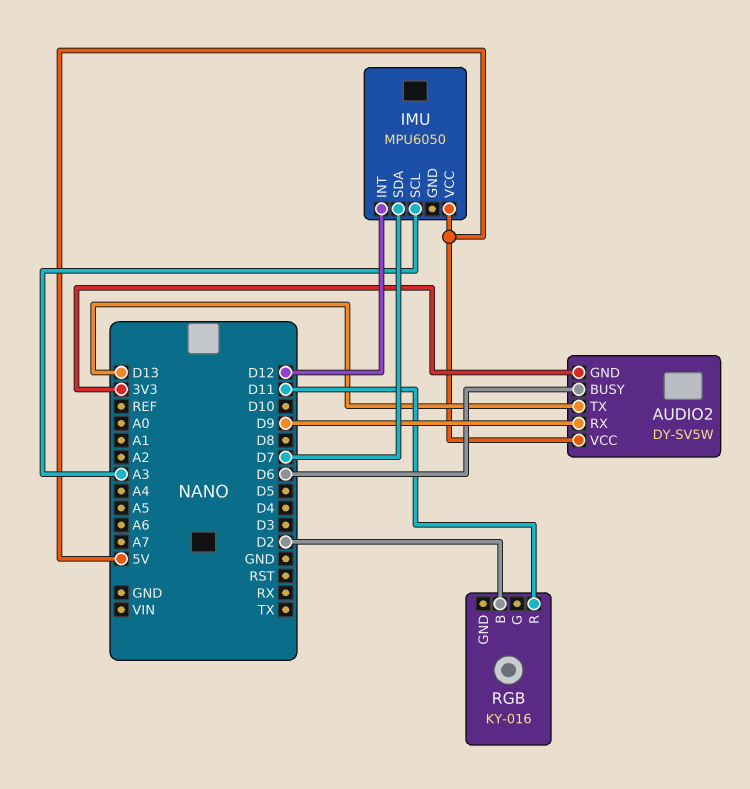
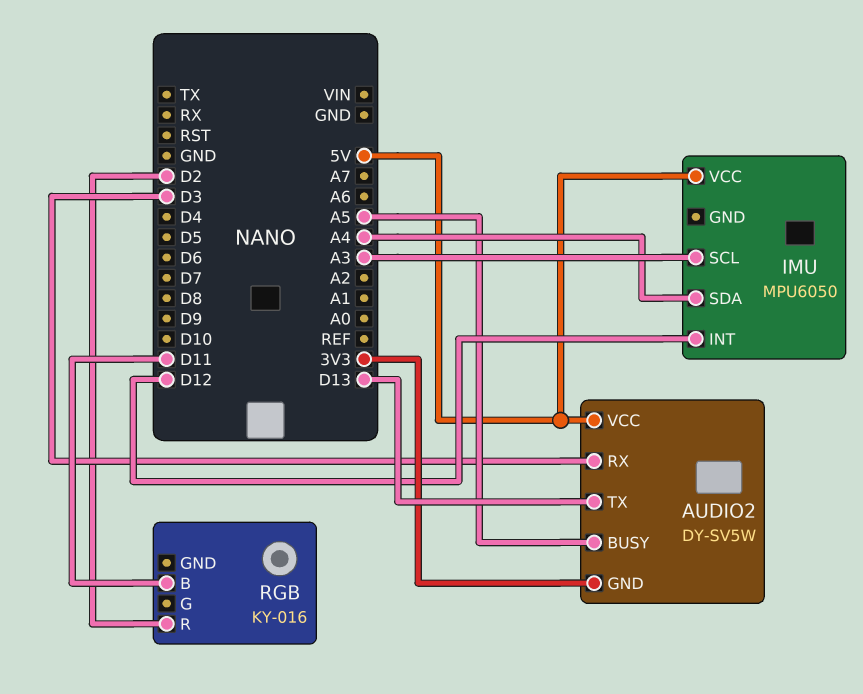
AUDIO2 pin BUSY: D6 -> A5
AUDIO2 pin RX: D9 -> D3
IMU pin SDA: D7 -> A4
RGB pin B: D2 -> D11
RGB pin R: D11 -> D2

